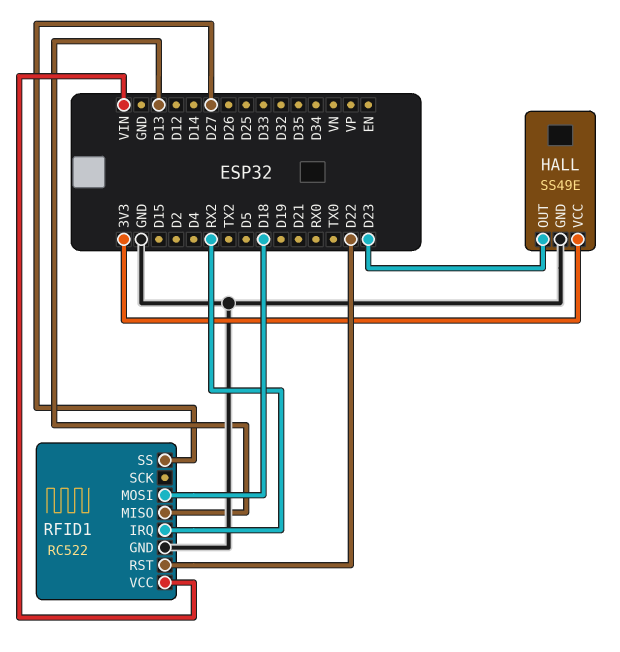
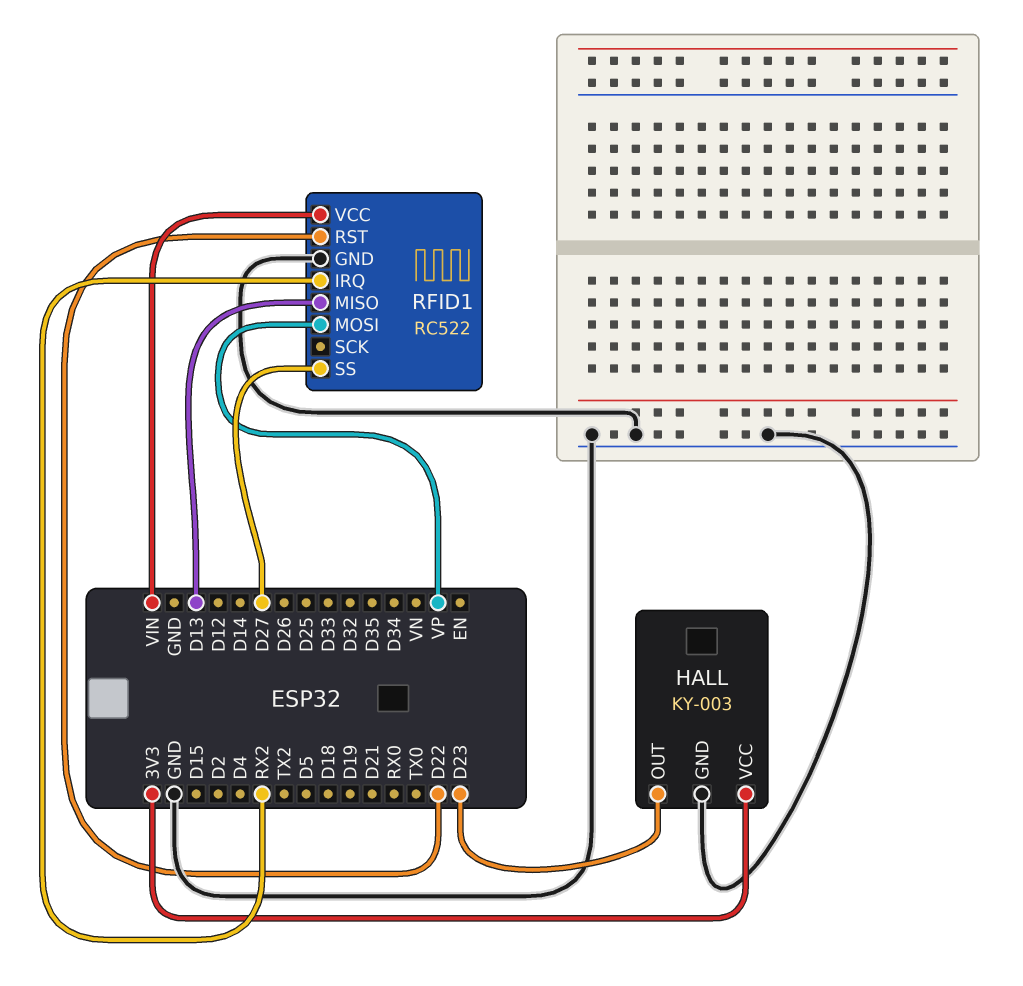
HALL: SS49E -> KY-003
RFID1 pin MOSI: D18 -> VP

